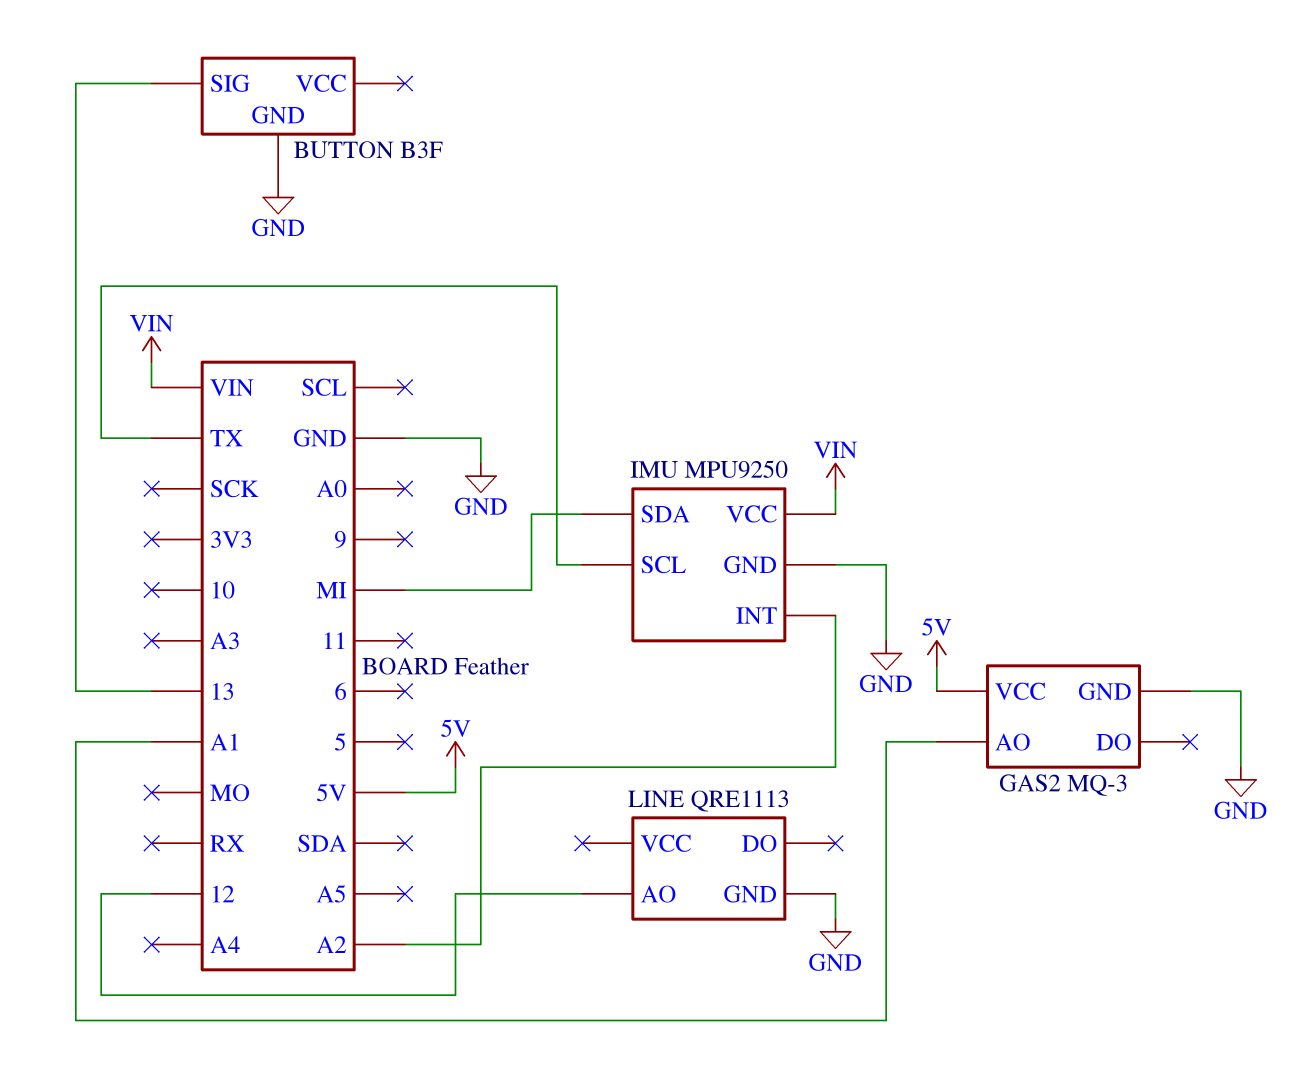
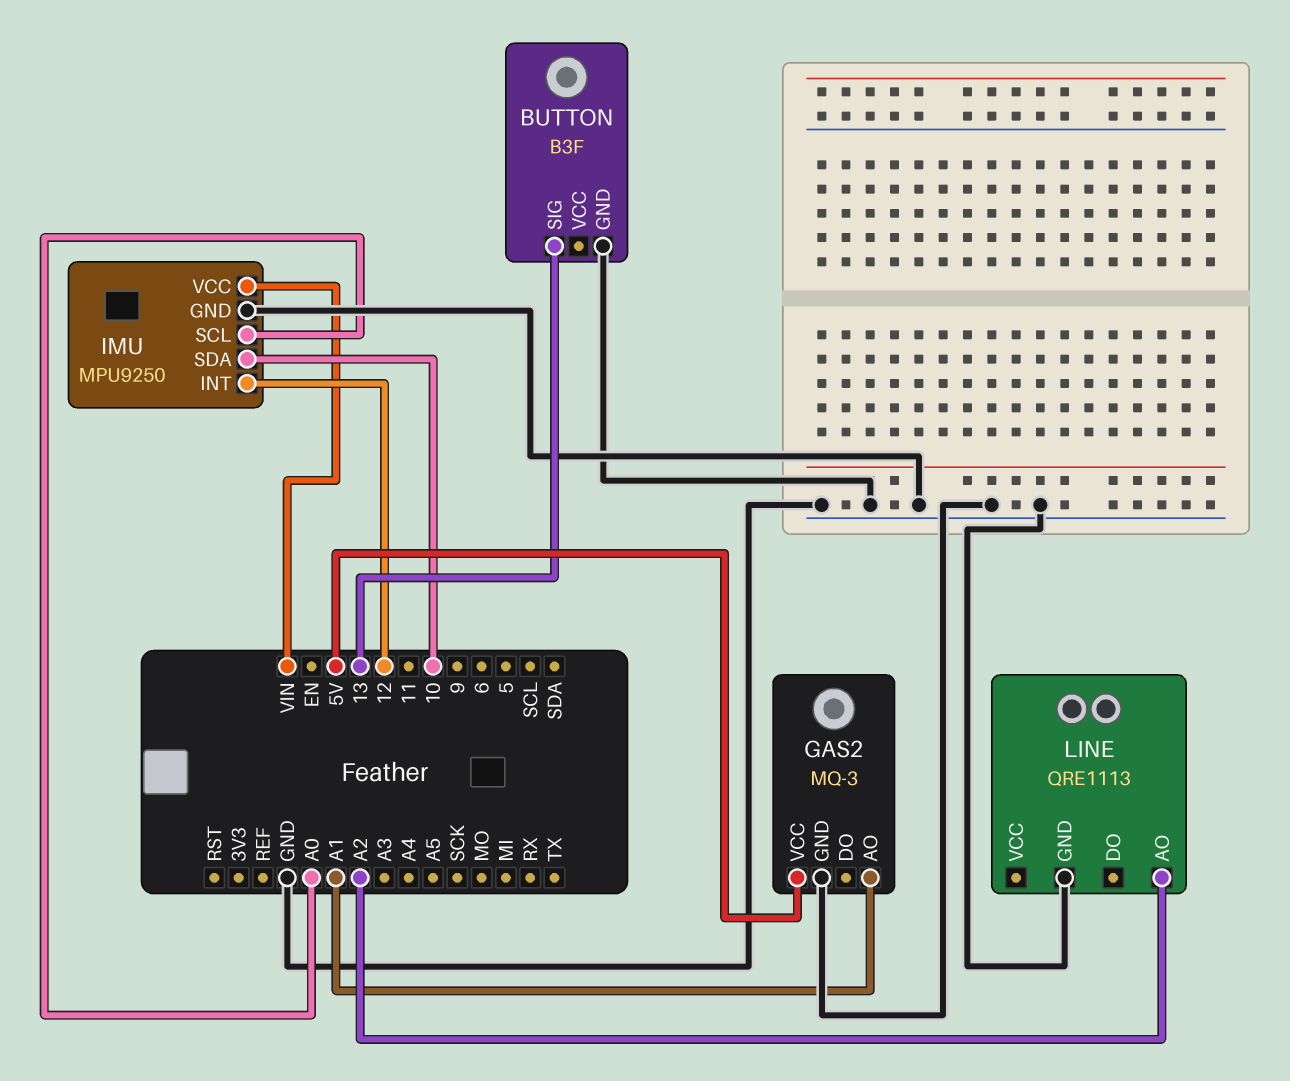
IMU pin INT: A2 -> 12
IMU pin SCL: TX -> A0
IMU pin SDA: MI -> 10
LINE pin AO: 12 -> A2

